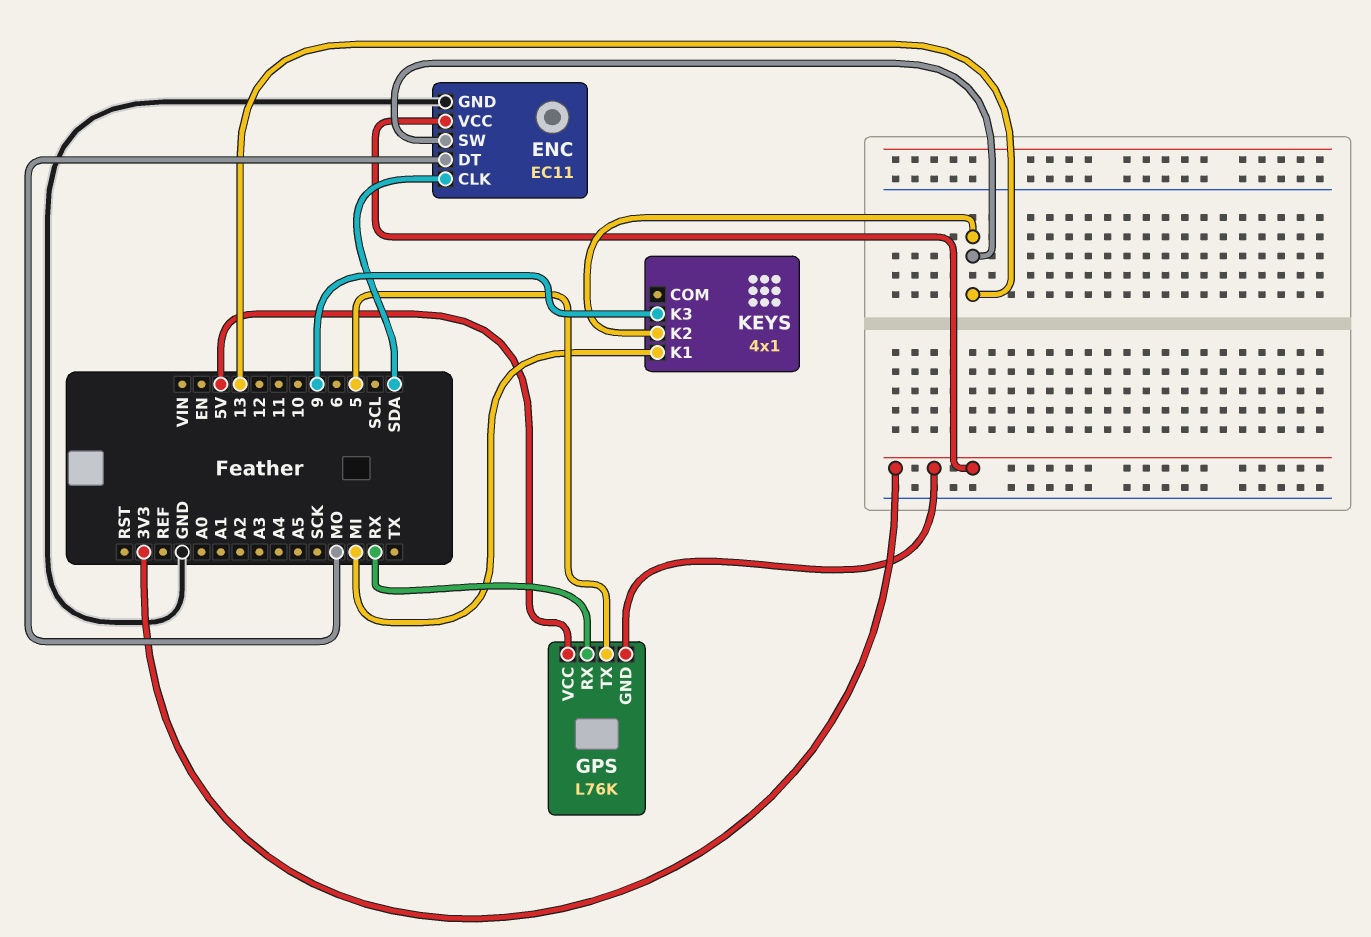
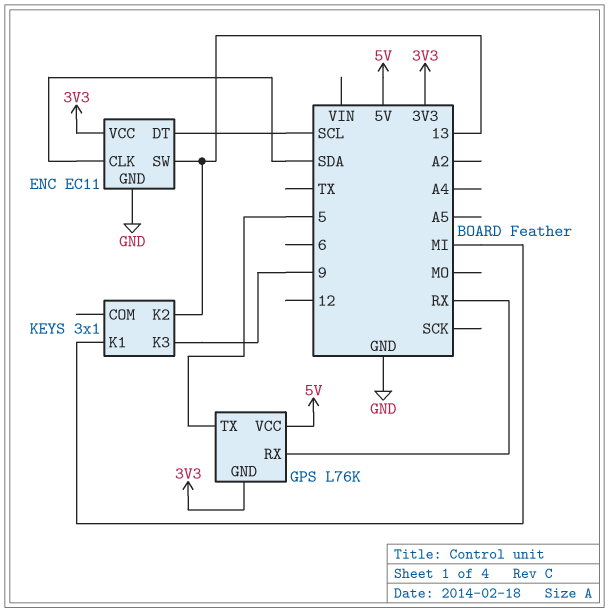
ENC pin DT: MO -> SCL
KEYS: 4x1 -> 3x1

